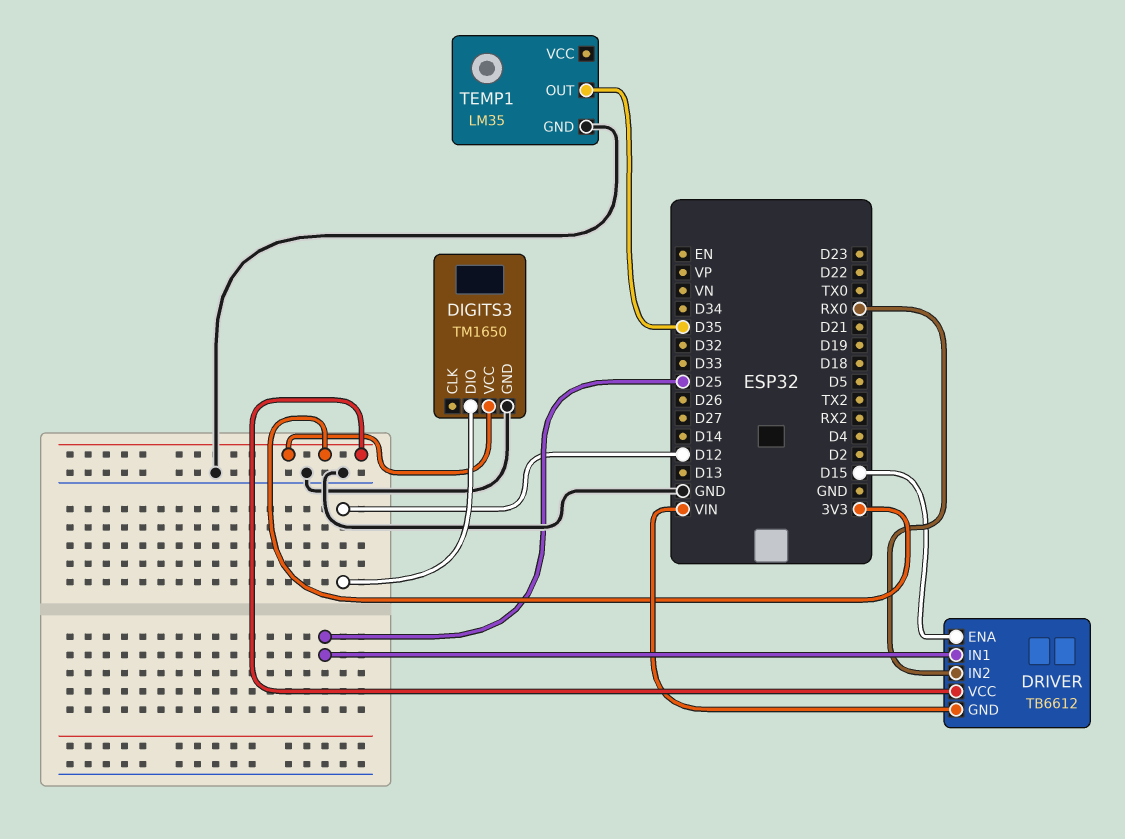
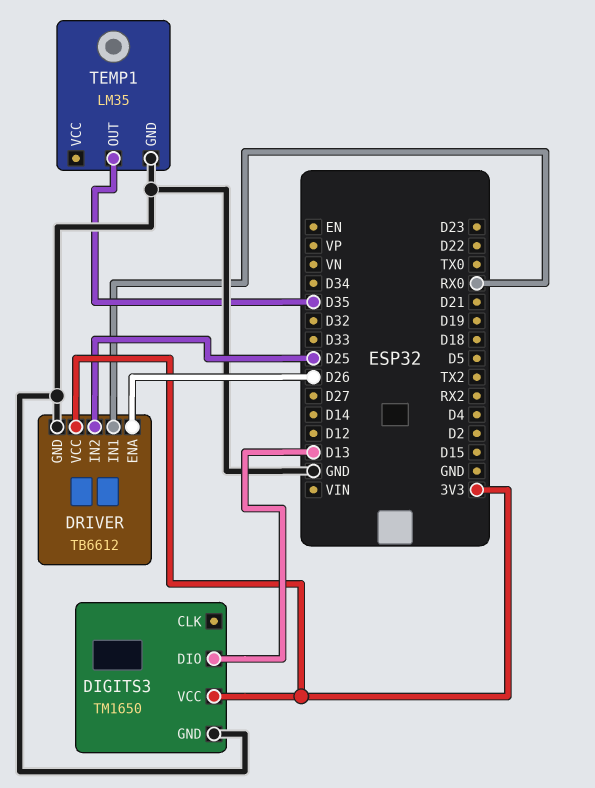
DIGITS3 pin DIO: D12 -> D13
DRIVER pin ENA: D15 -> D26
DRIVER pin GND: VIN -> GND
DRIVER pin IN1: D25 -> RX0
DRIVER pin IN2: RX0 -> D25

